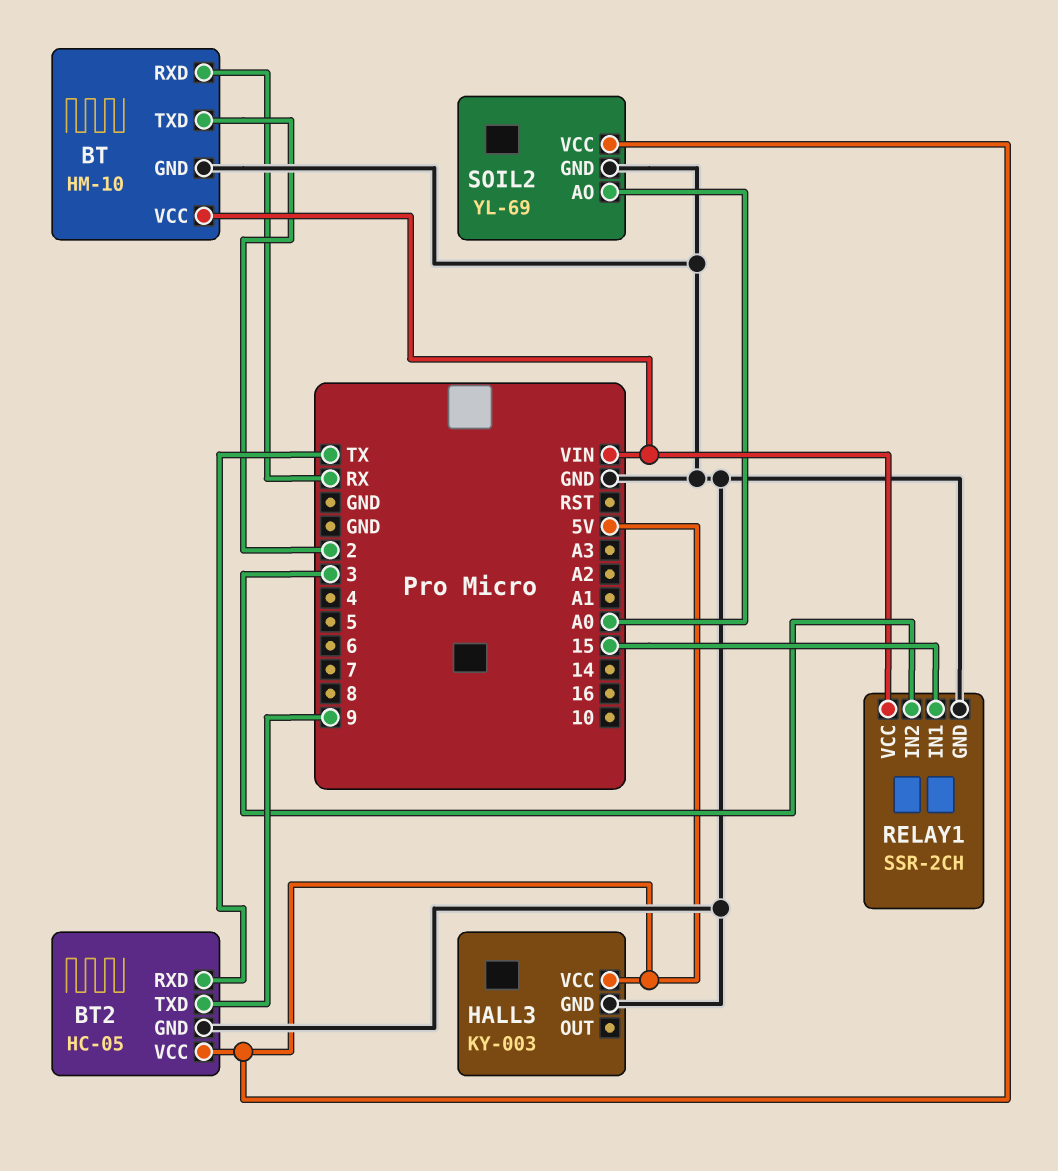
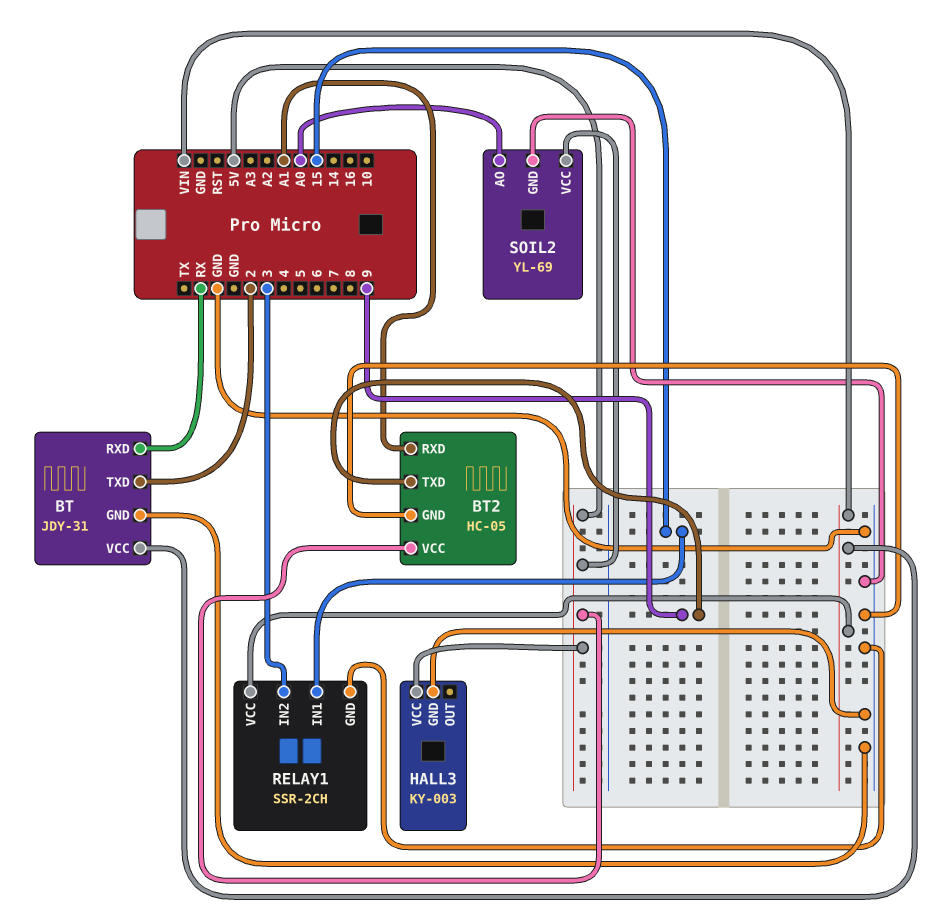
BT: HM-10 -> JDY-31
BT2 pin RXD: TX -> A1

